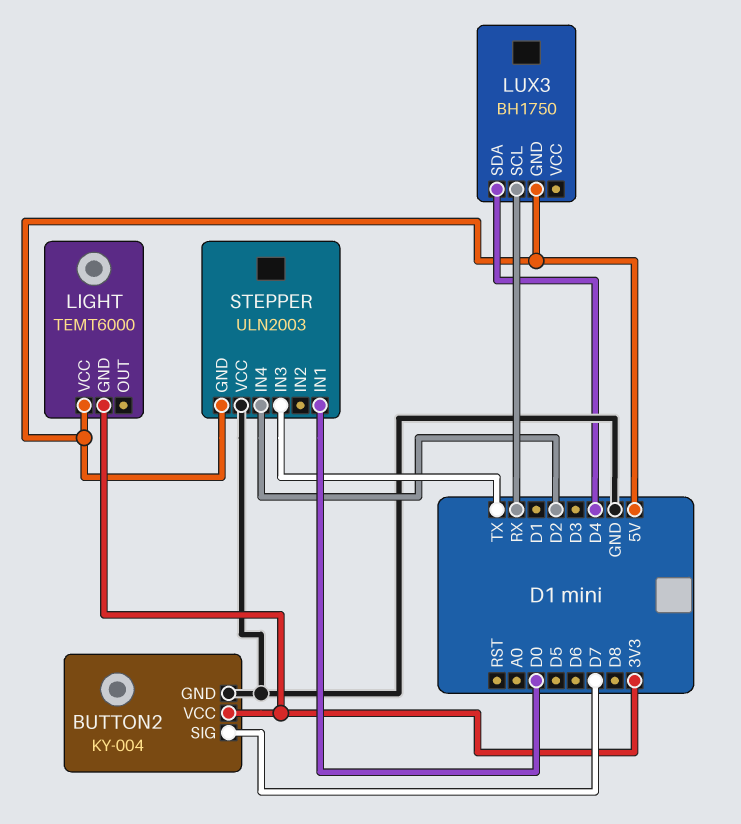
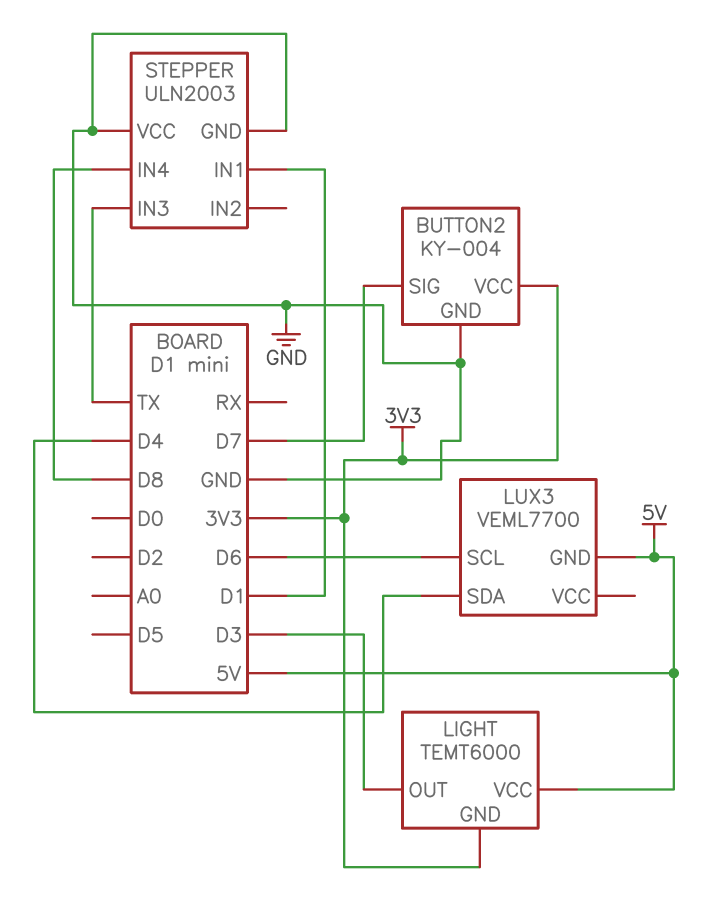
LIGHT pin OUT: none -> D3
LUX3: BH1750 -> VEML7700
LUX3 pin SCL: RX -> D6
STEPPER pin GND: 5V -> GND
STEPPER pin IN1: D0 -> D1
STEPPER pin IN4: D2 -> D8

